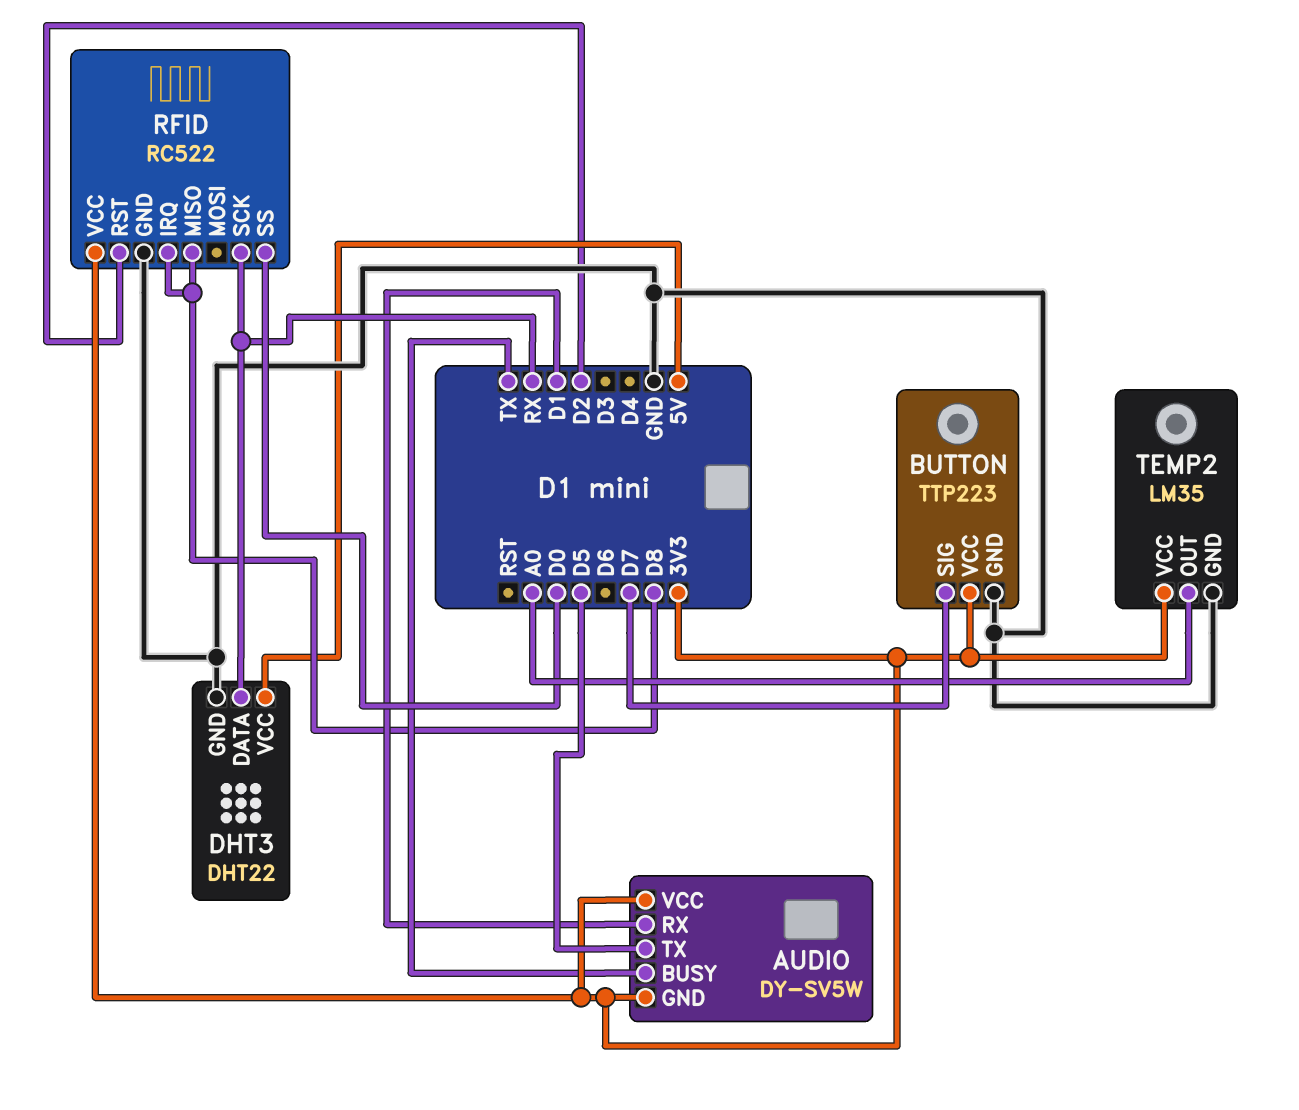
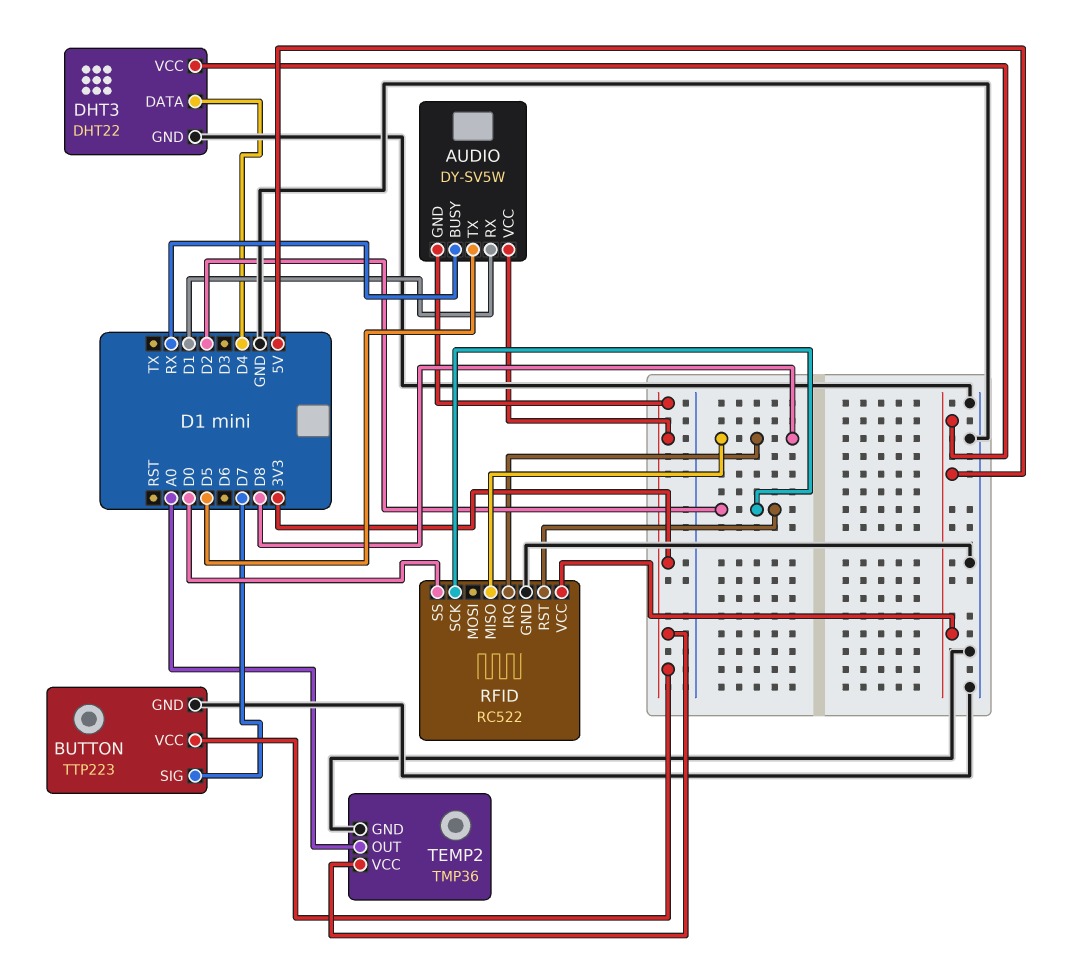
AUDIO pin BUSY: TX -> RX
DHT3 pin DATA: RX -> D4
RFID pin SCK: RX -> D2
RFID pin VCC: 3V3 -> 5V
TEMP2: LM35 -> TMP36

